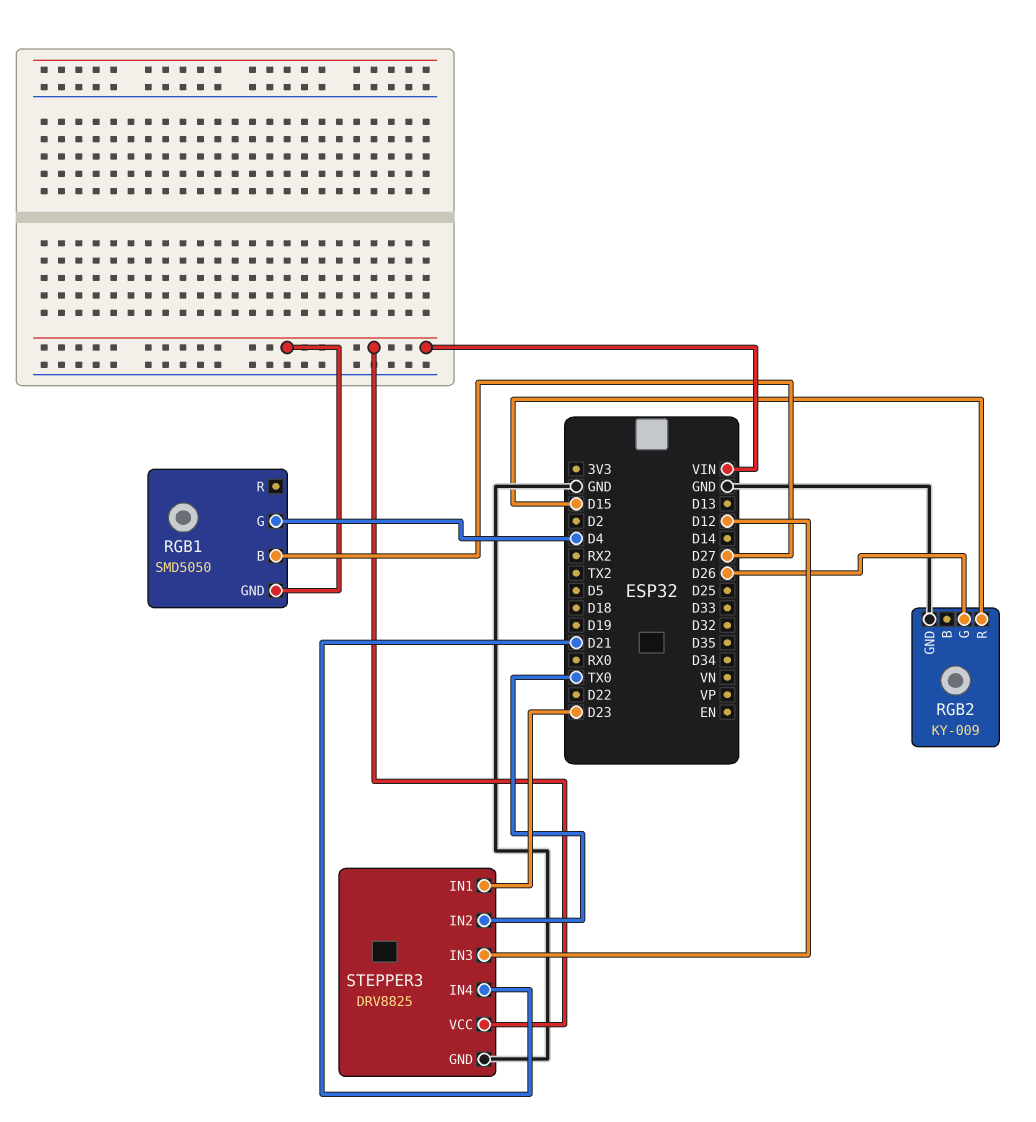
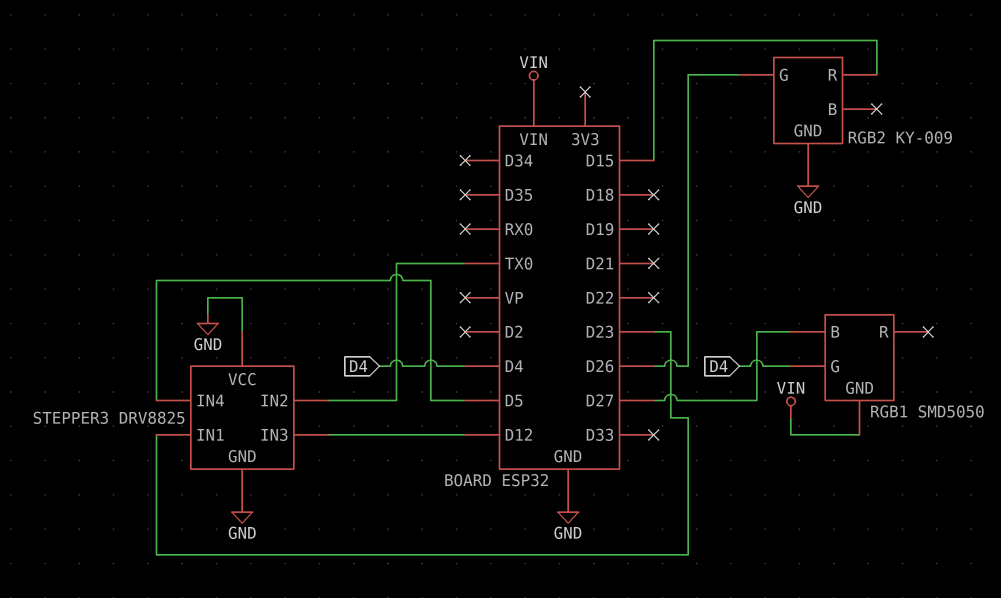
STEPPER3 pin IN4: D21 -> D5
STEPPER3 pin VCC: VIN -> GND

